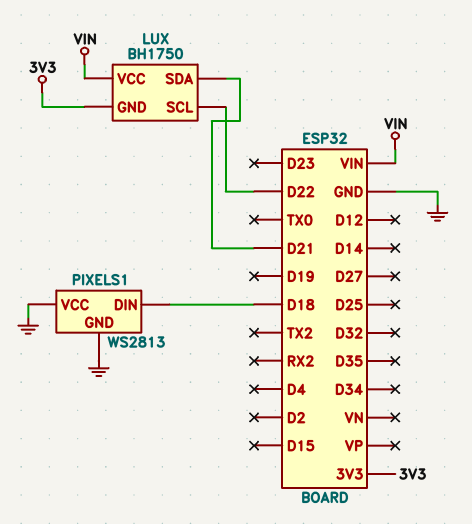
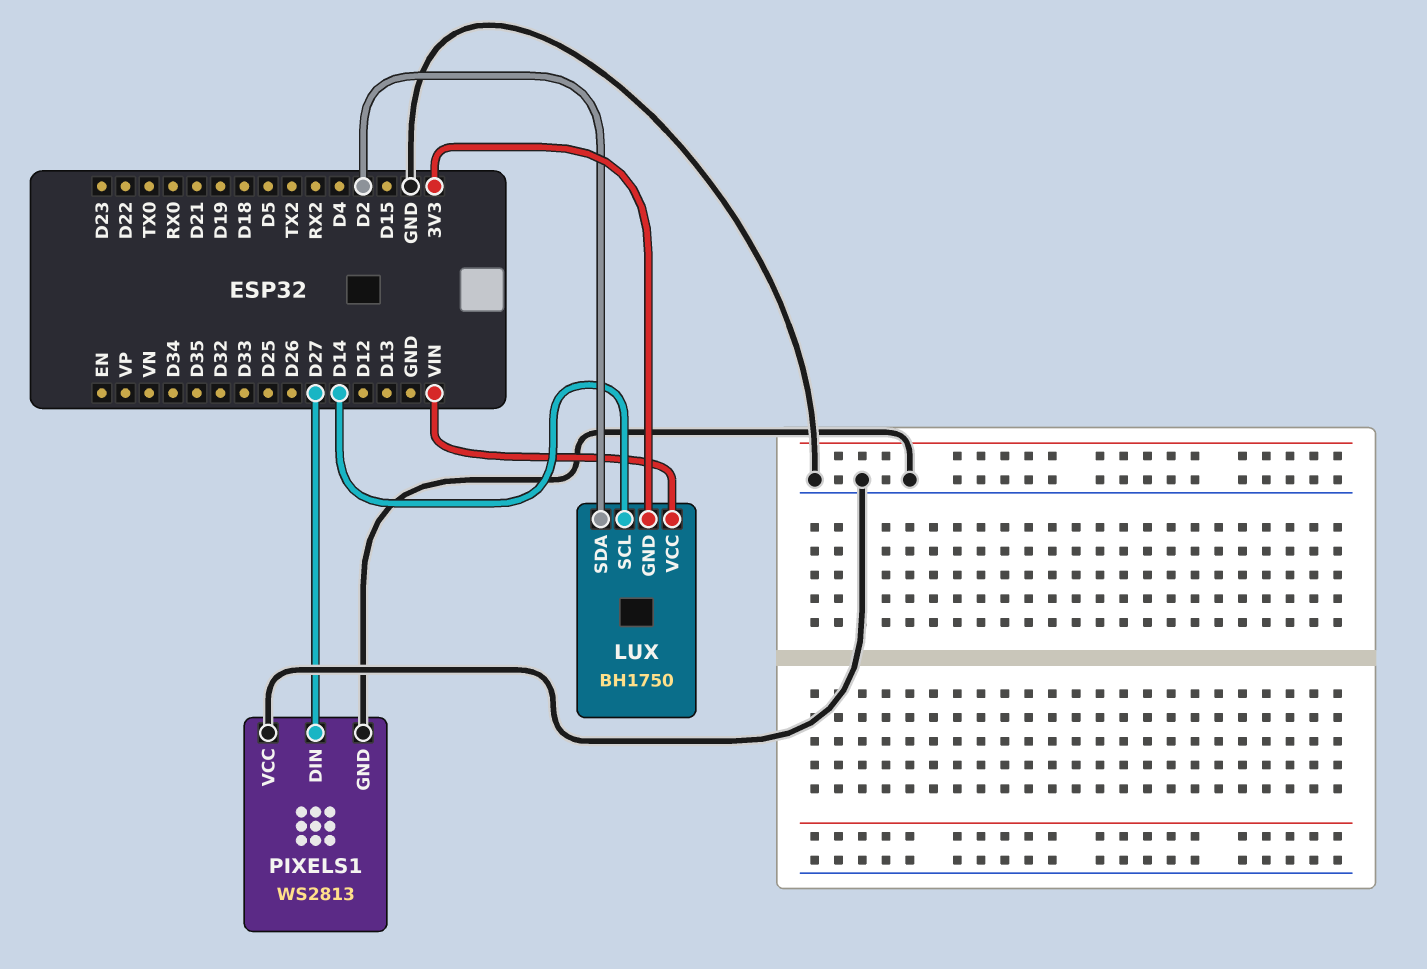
LUX pin SCL: D22 -> D14
LUX pin SDA: D21 -> D2
PIXELS1 pin DIN: D18 -> D27

